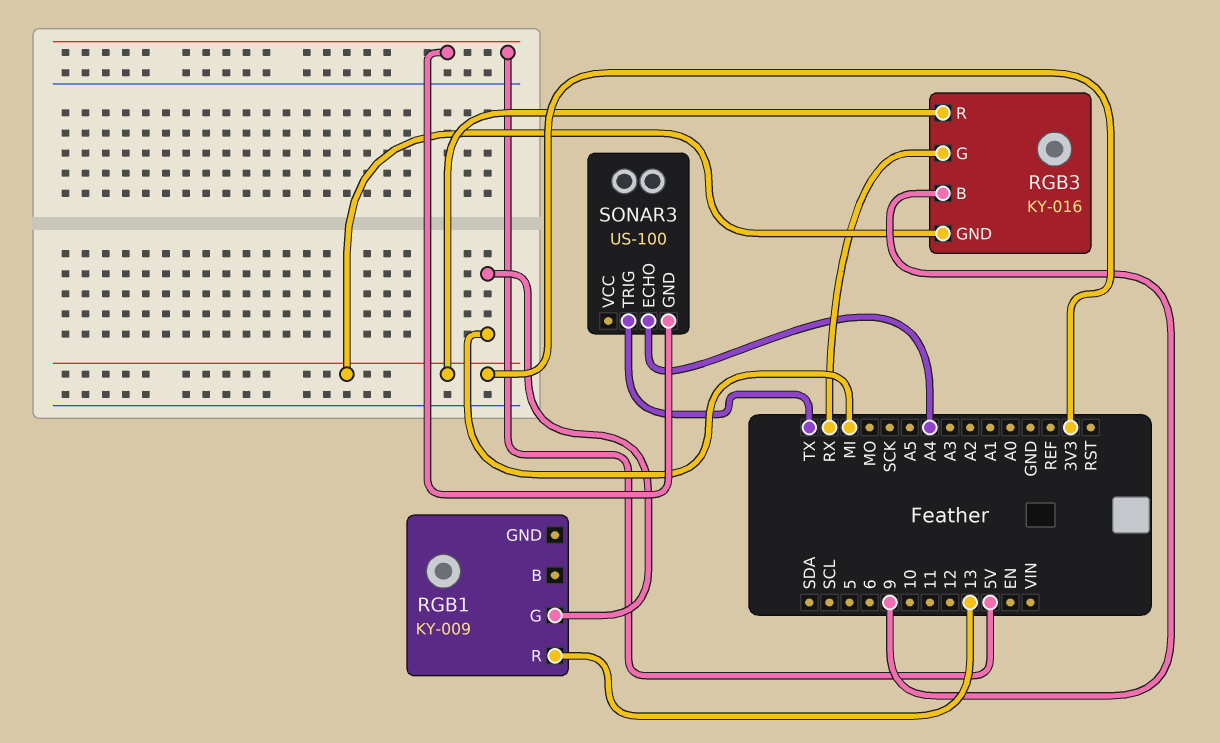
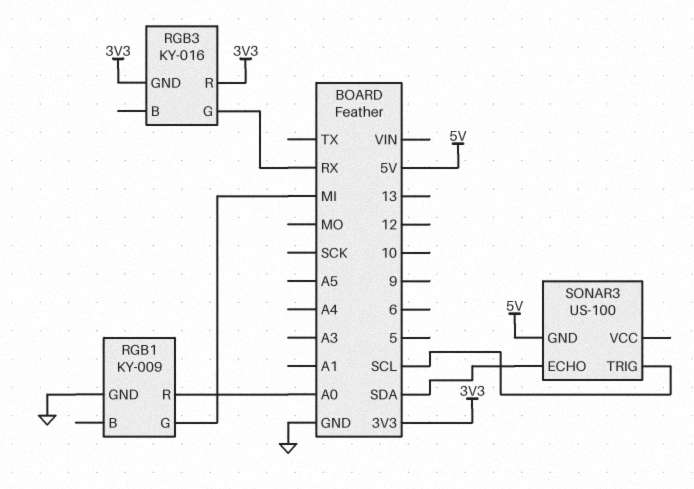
RGB1 pin GND: none -> GND
RGB1 pin R: 13 -> A0
RGB3 pin B: 9 -> none
SONAR3 pin ECHO: A4 -> SDA
SONAR3 pin TRIG: TX -> SCL

